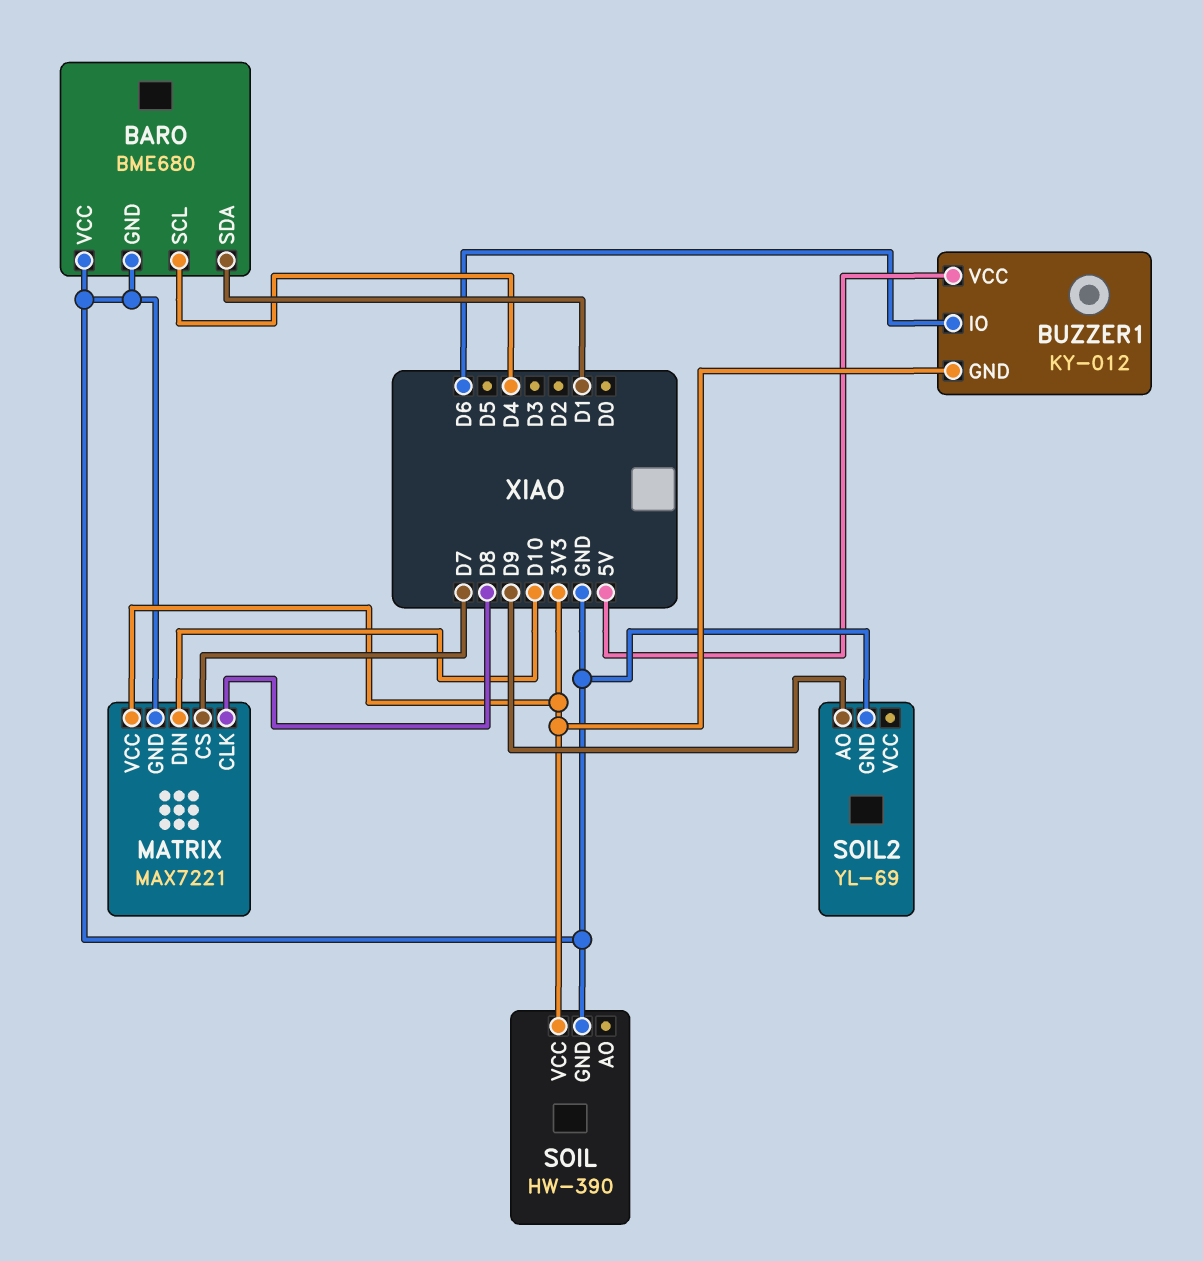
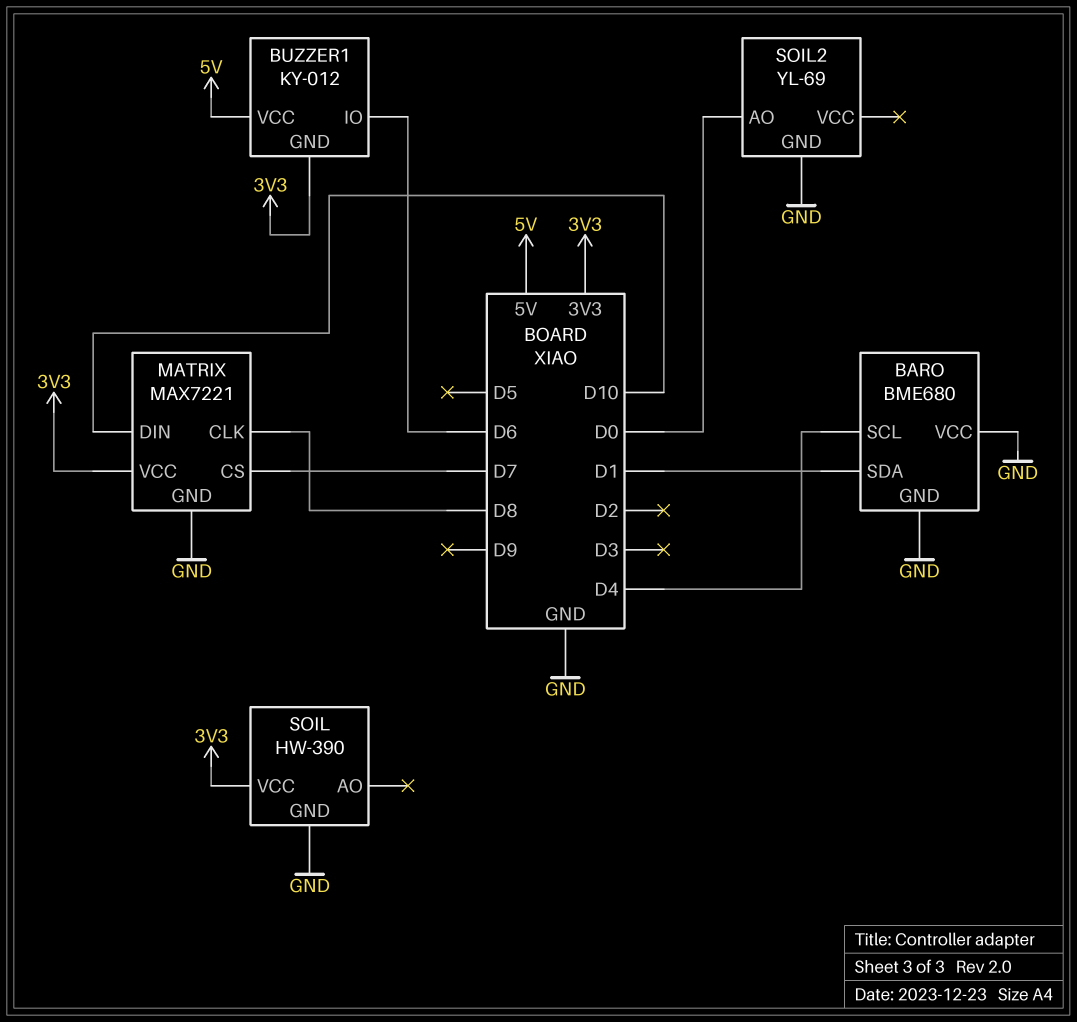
SOIL2 pin AO: D9 -> D0

